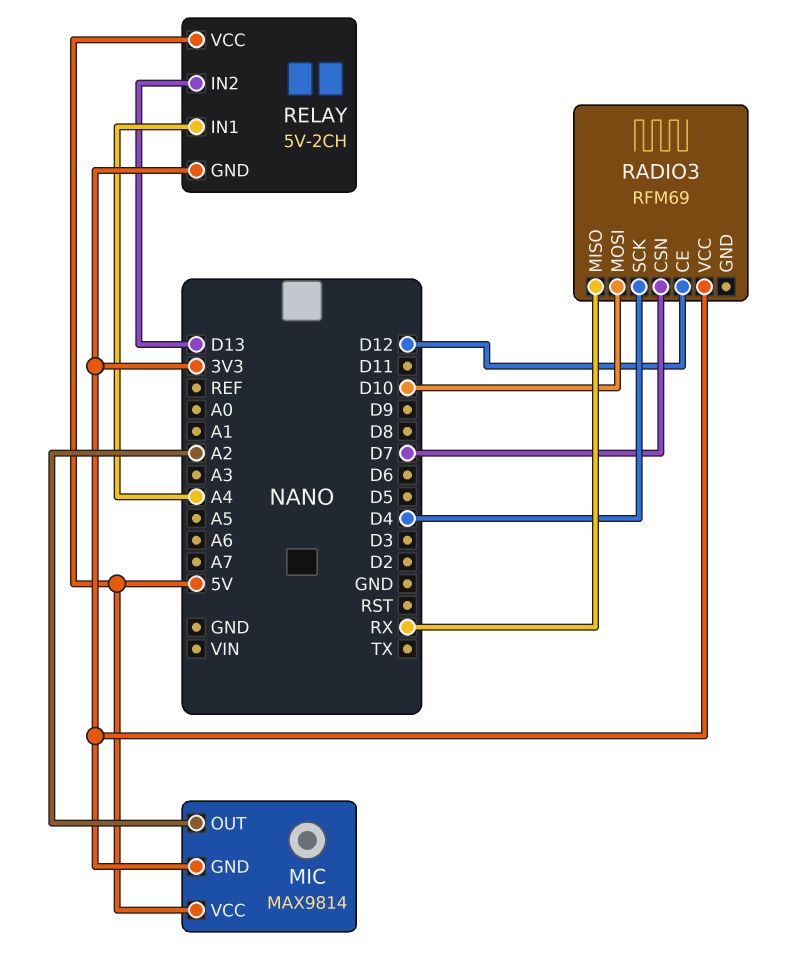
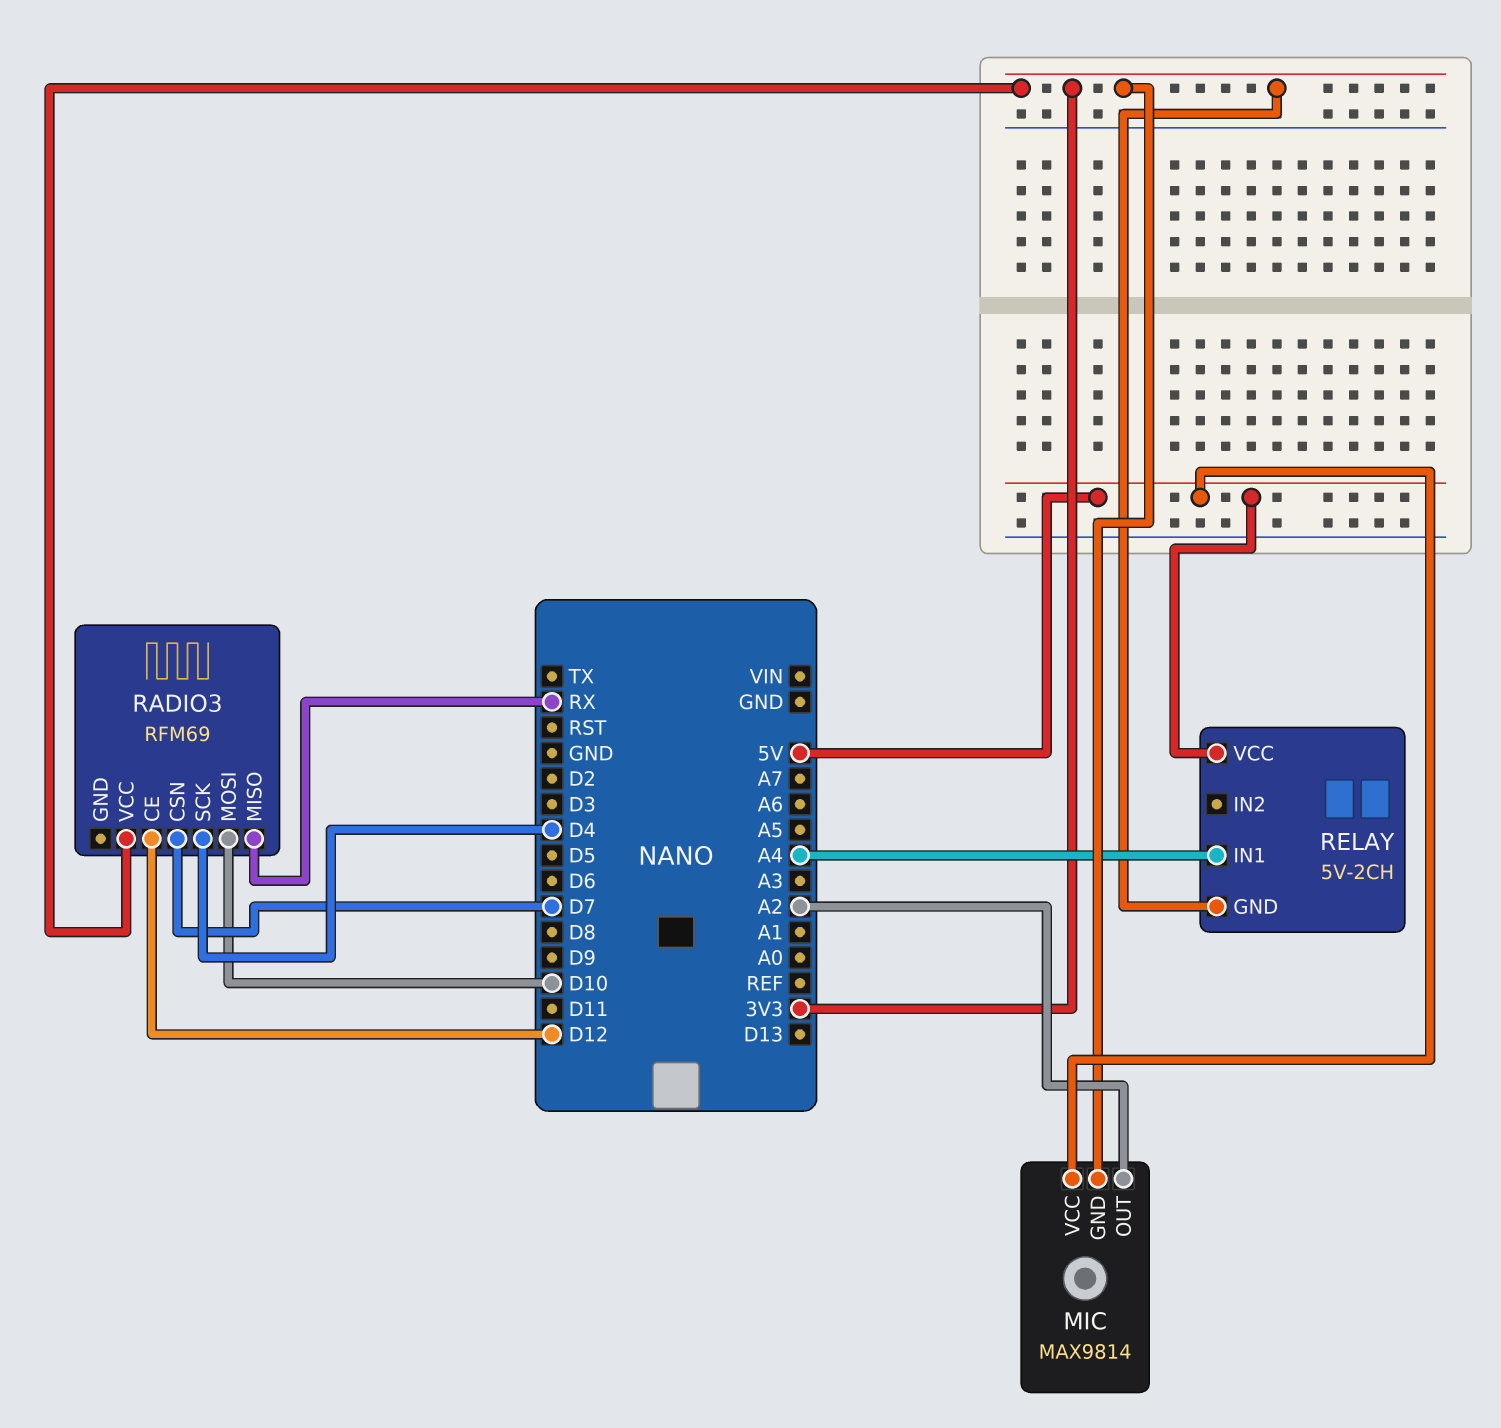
RELAY pin IN2: D13 -> none

